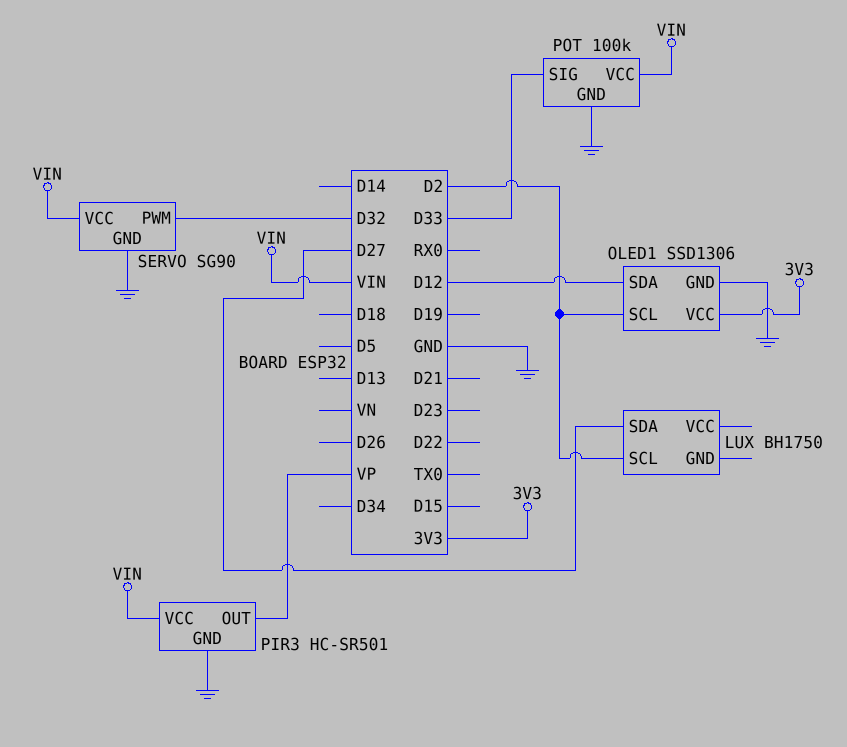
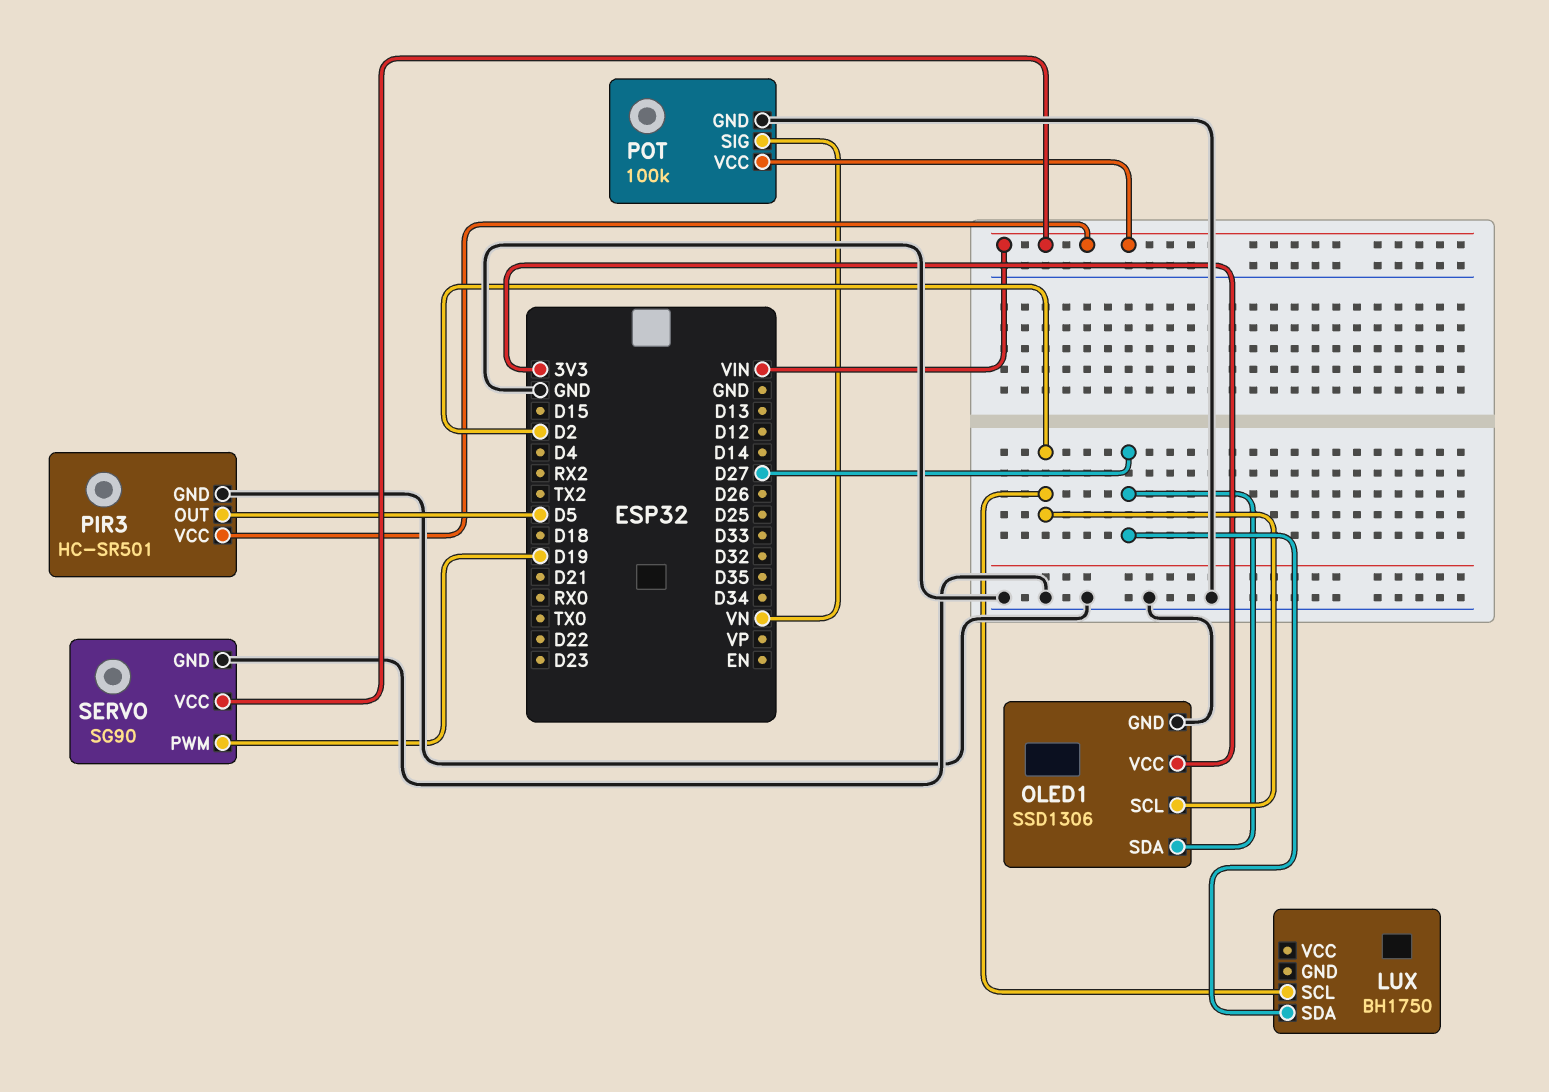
OLED1 pin SDA: D12 -> D27
PIR3 pin OUT: VP -> D5
POT pin SIG: D33 -> VN
SERVO pin PWM: D32 -> D19

